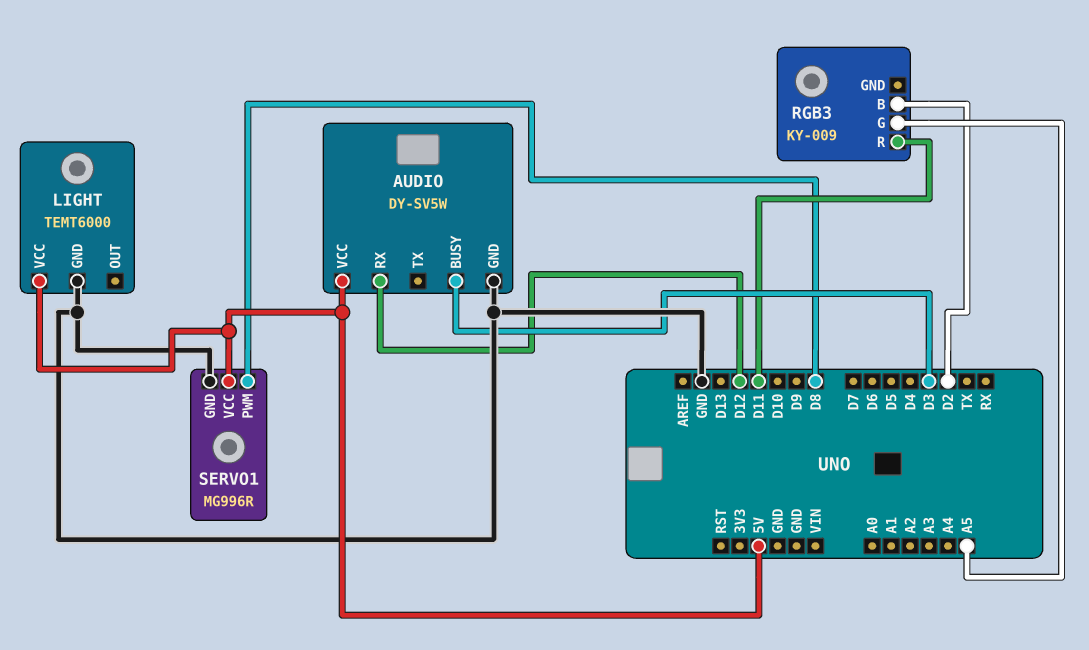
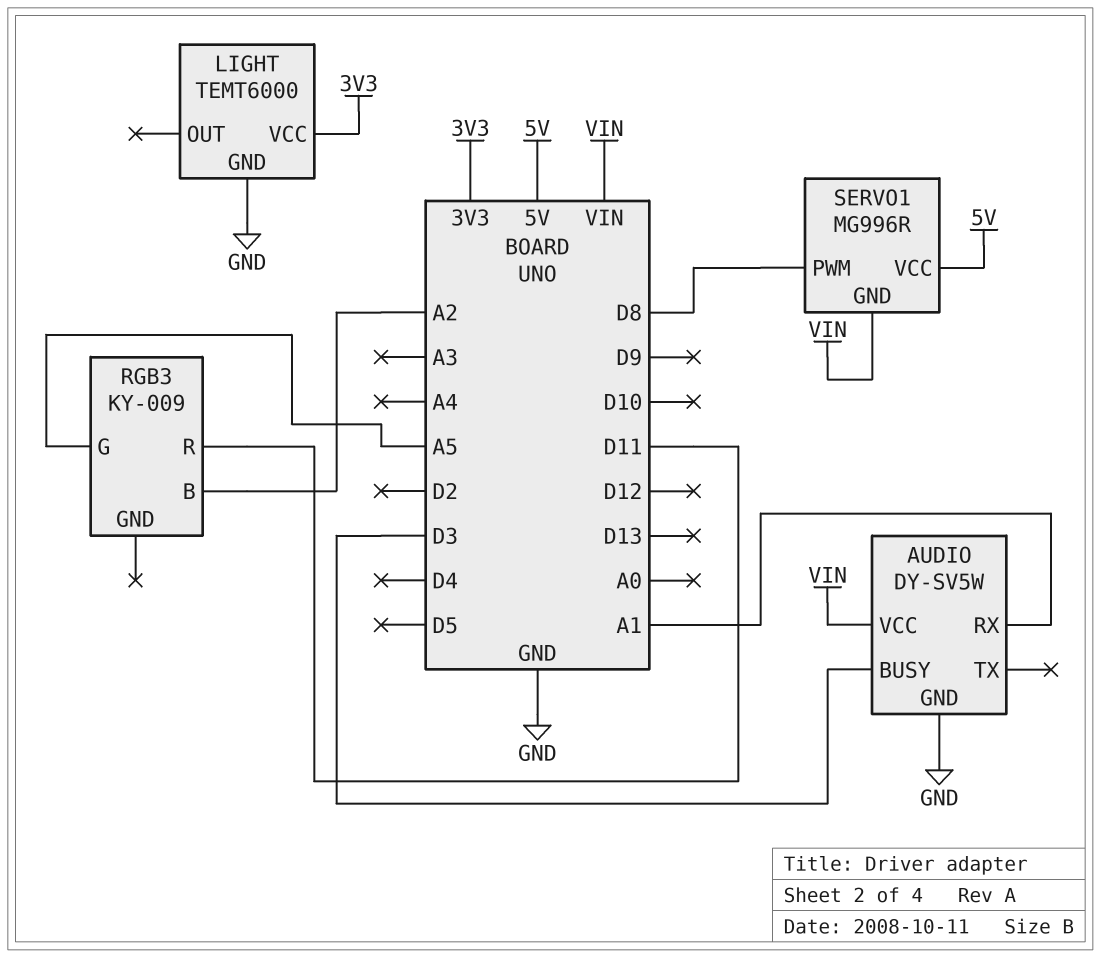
AUDIO pin RX: D12 -> A1
AUDIO pin VCC: 5V -> VIN
LIGHT pin VCC: 5V -> 3V3
RGB3 pin B: D2 -> A2
SERVO1 pin GND: GND -> VIN

